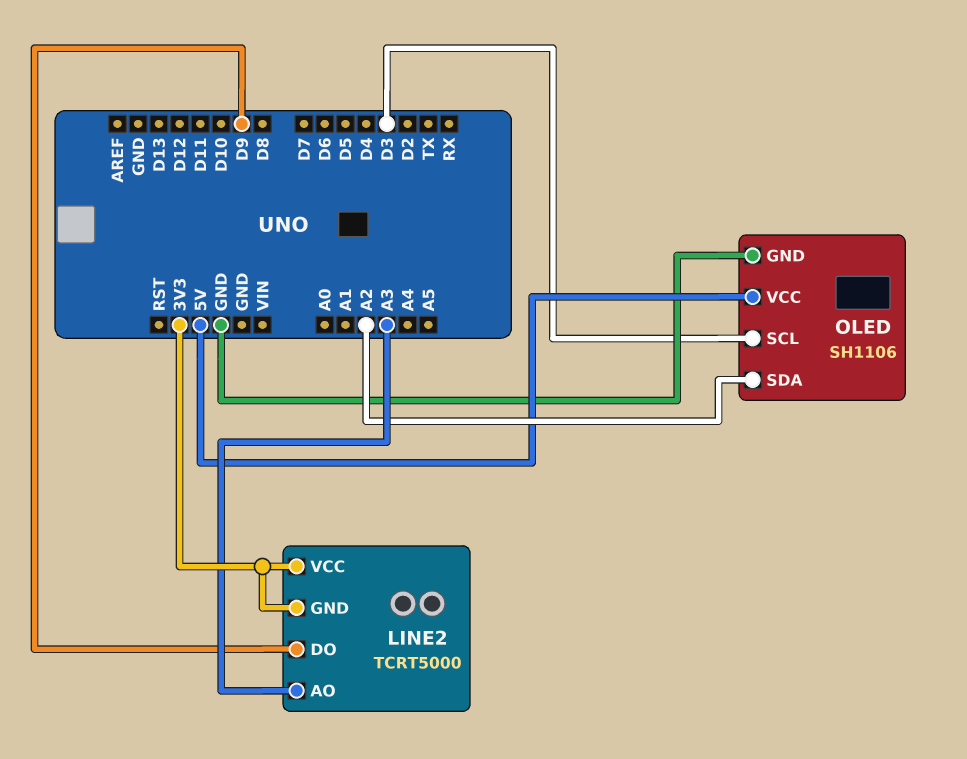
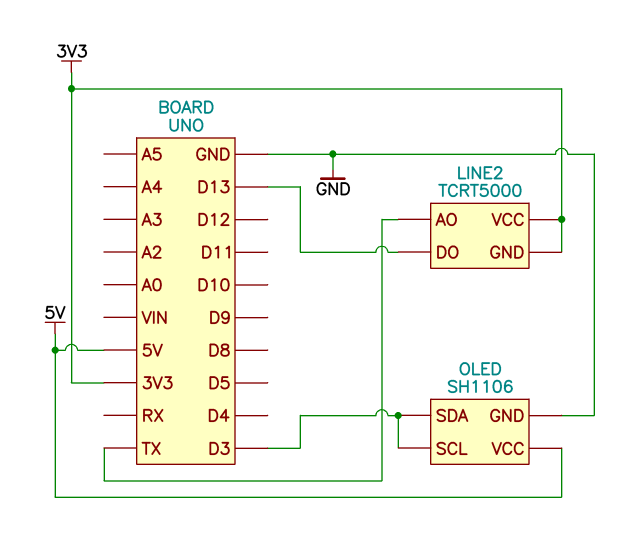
LINE2 pin AO: A3 -> TX
LINE2 pin DO: D9 -> D13
OLED pin SDA: A2 -> D3

